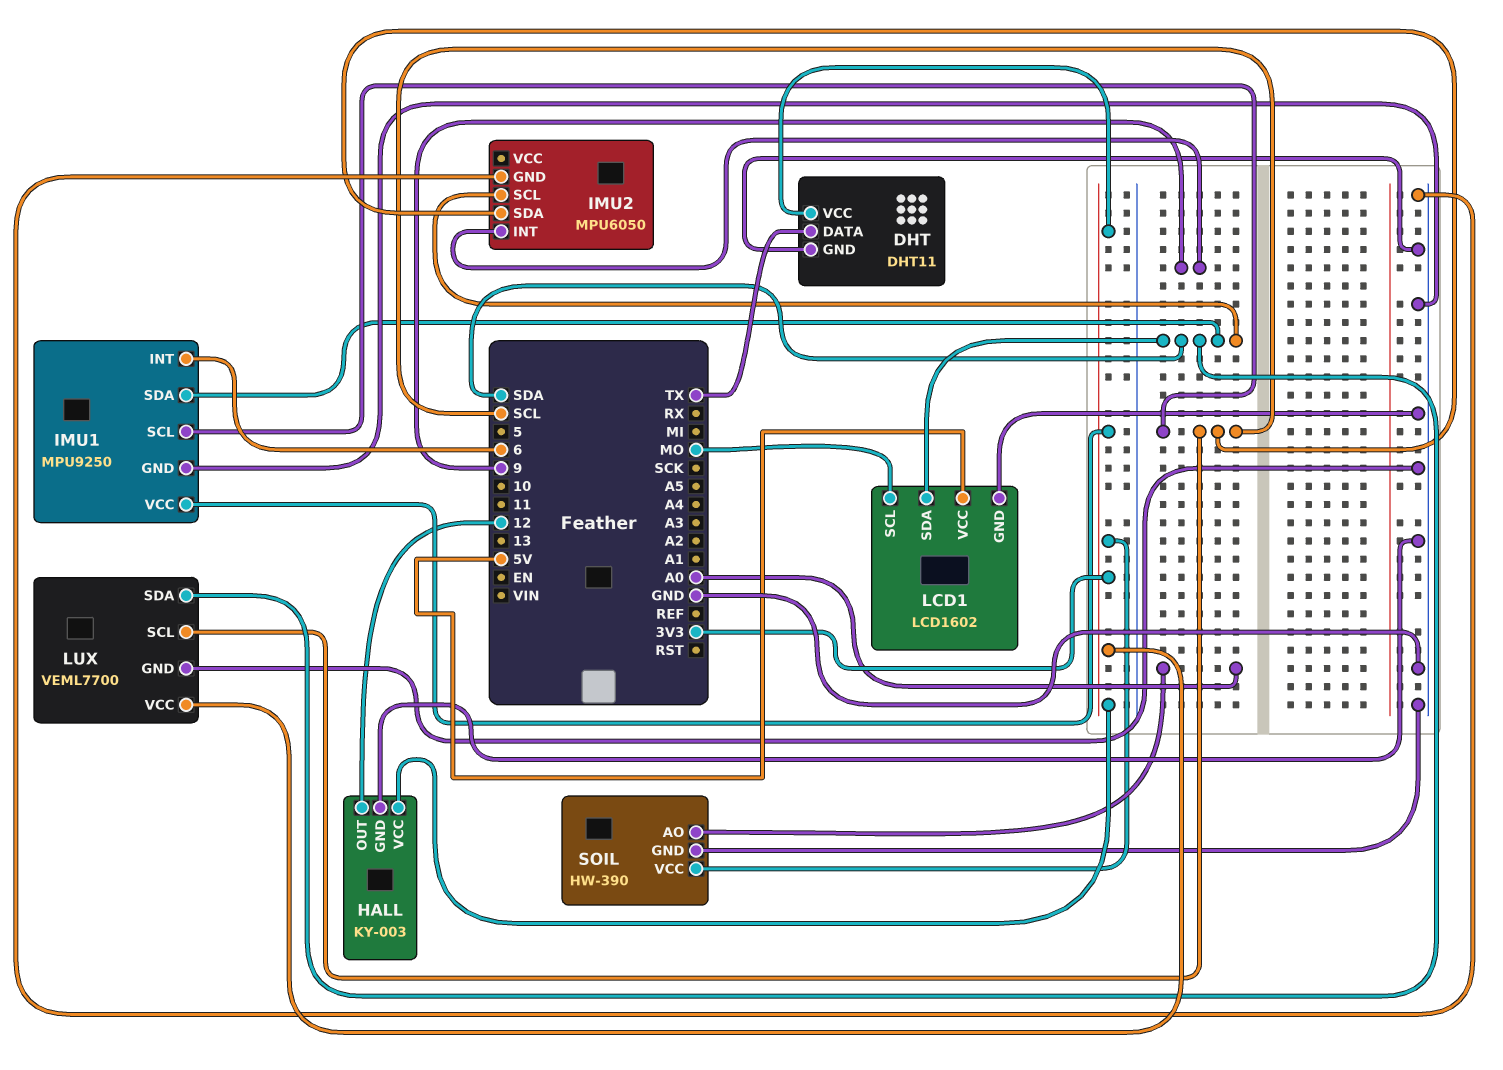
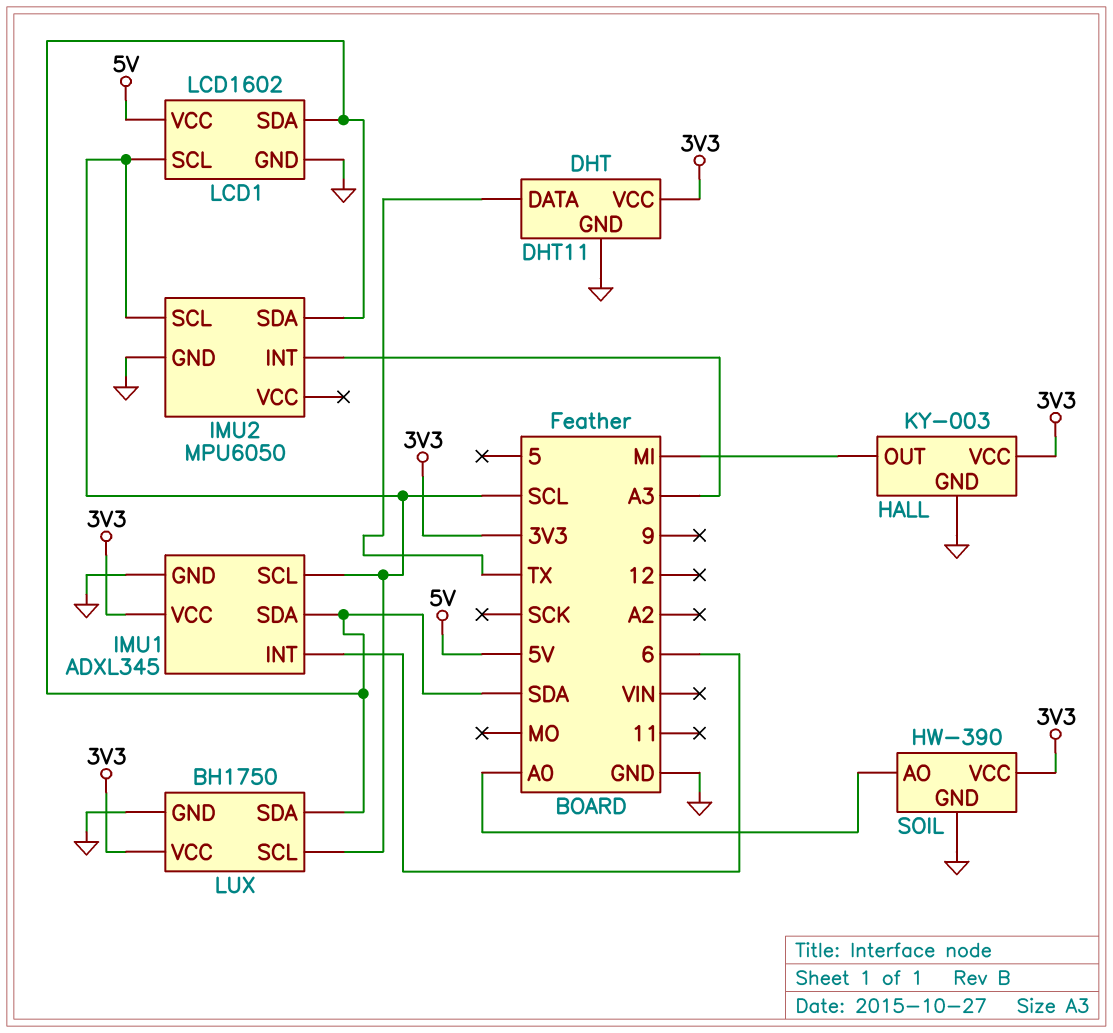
HALL pin OUT: 12 -> MI
IMU1: MPU9250 -> ADXL345
IMU2 pin INT: 9 -> A3
IMU2 pin SCL: SDA -> SCL
IMU2 pin SDA: SCL -> SDA
LCD1 pin SCL: MO -> SCL
LUX: VEML7700 -> BH1750

